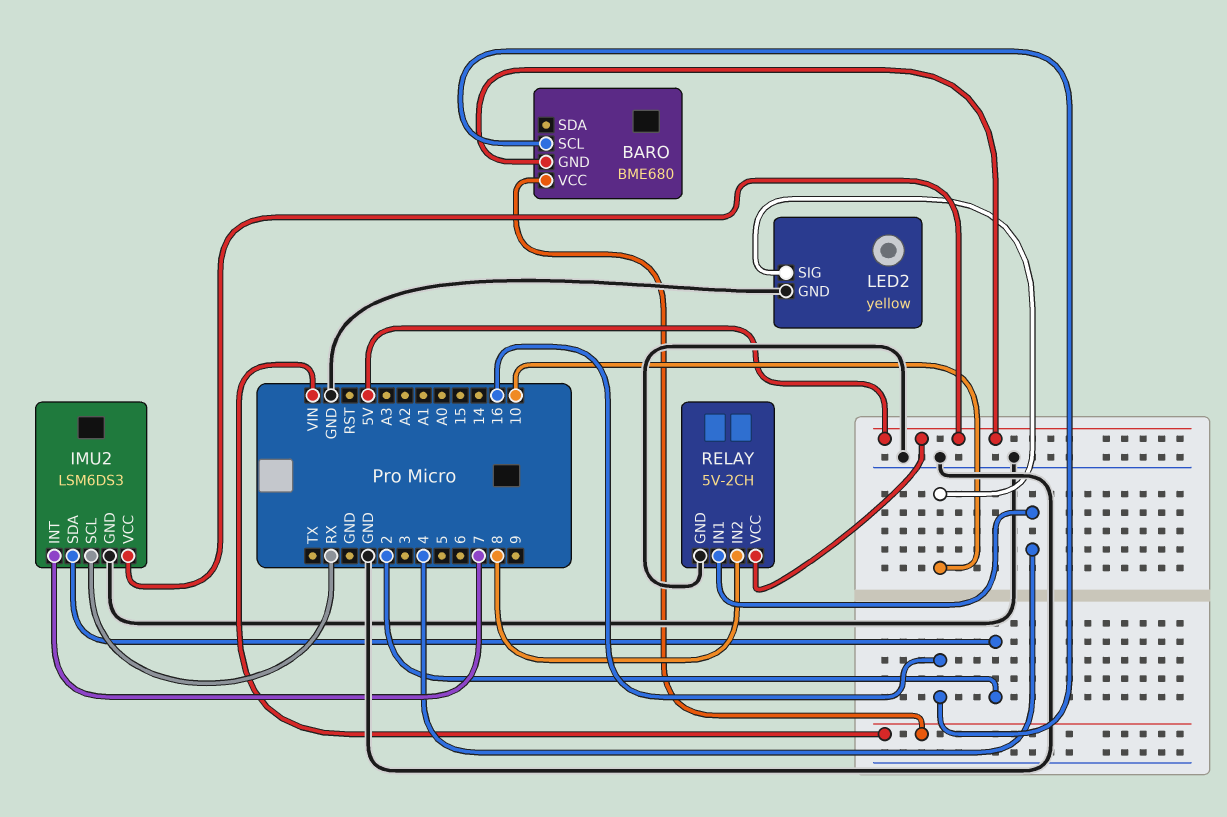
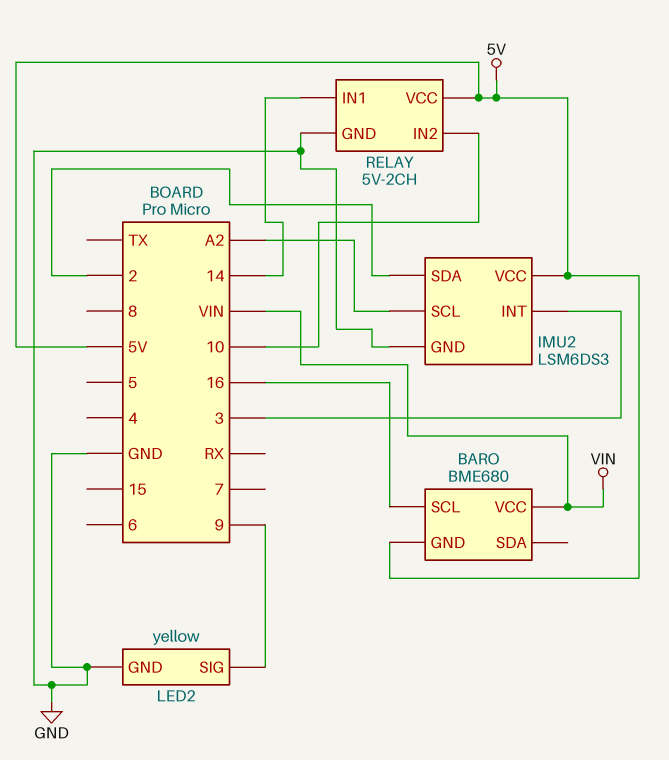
IMU2 pin INT: 7 -> 3
IMU2 pin SCL: RX -> A2
LED2 pin SIG: 10 -> 9
RELAY pin IN1: 4 -> 14
RELAY pin IN2: 8 -> 10

